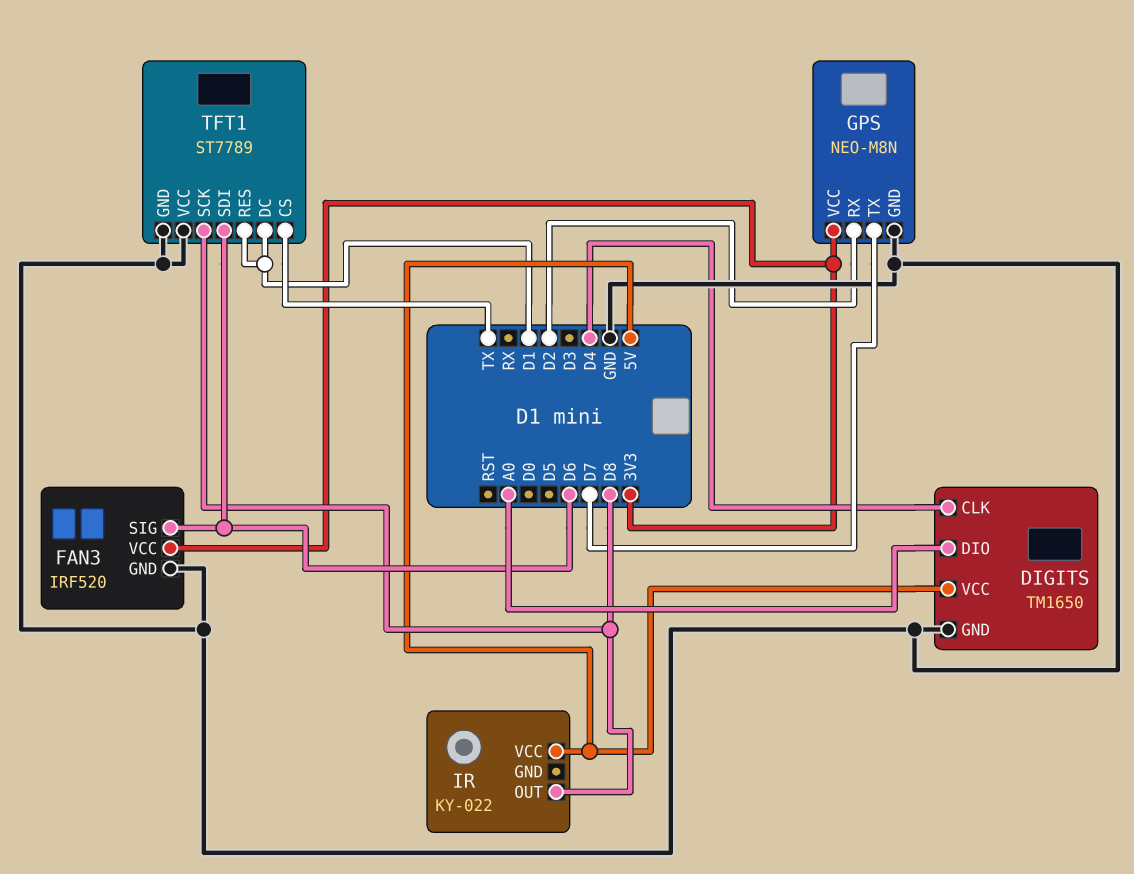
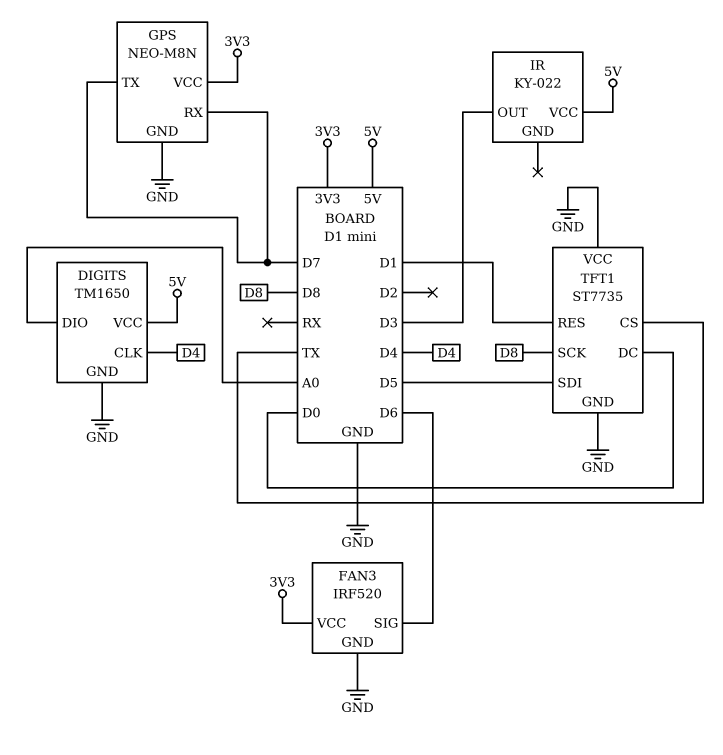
GPS pin RX: D2 -> D7
IR pin OUT: D8 -> D3
TFT1: ST7789 -> ST7735
TFT1 pin DC: D1 -> D0
TFT1 pin SDI: D6 -> D5

